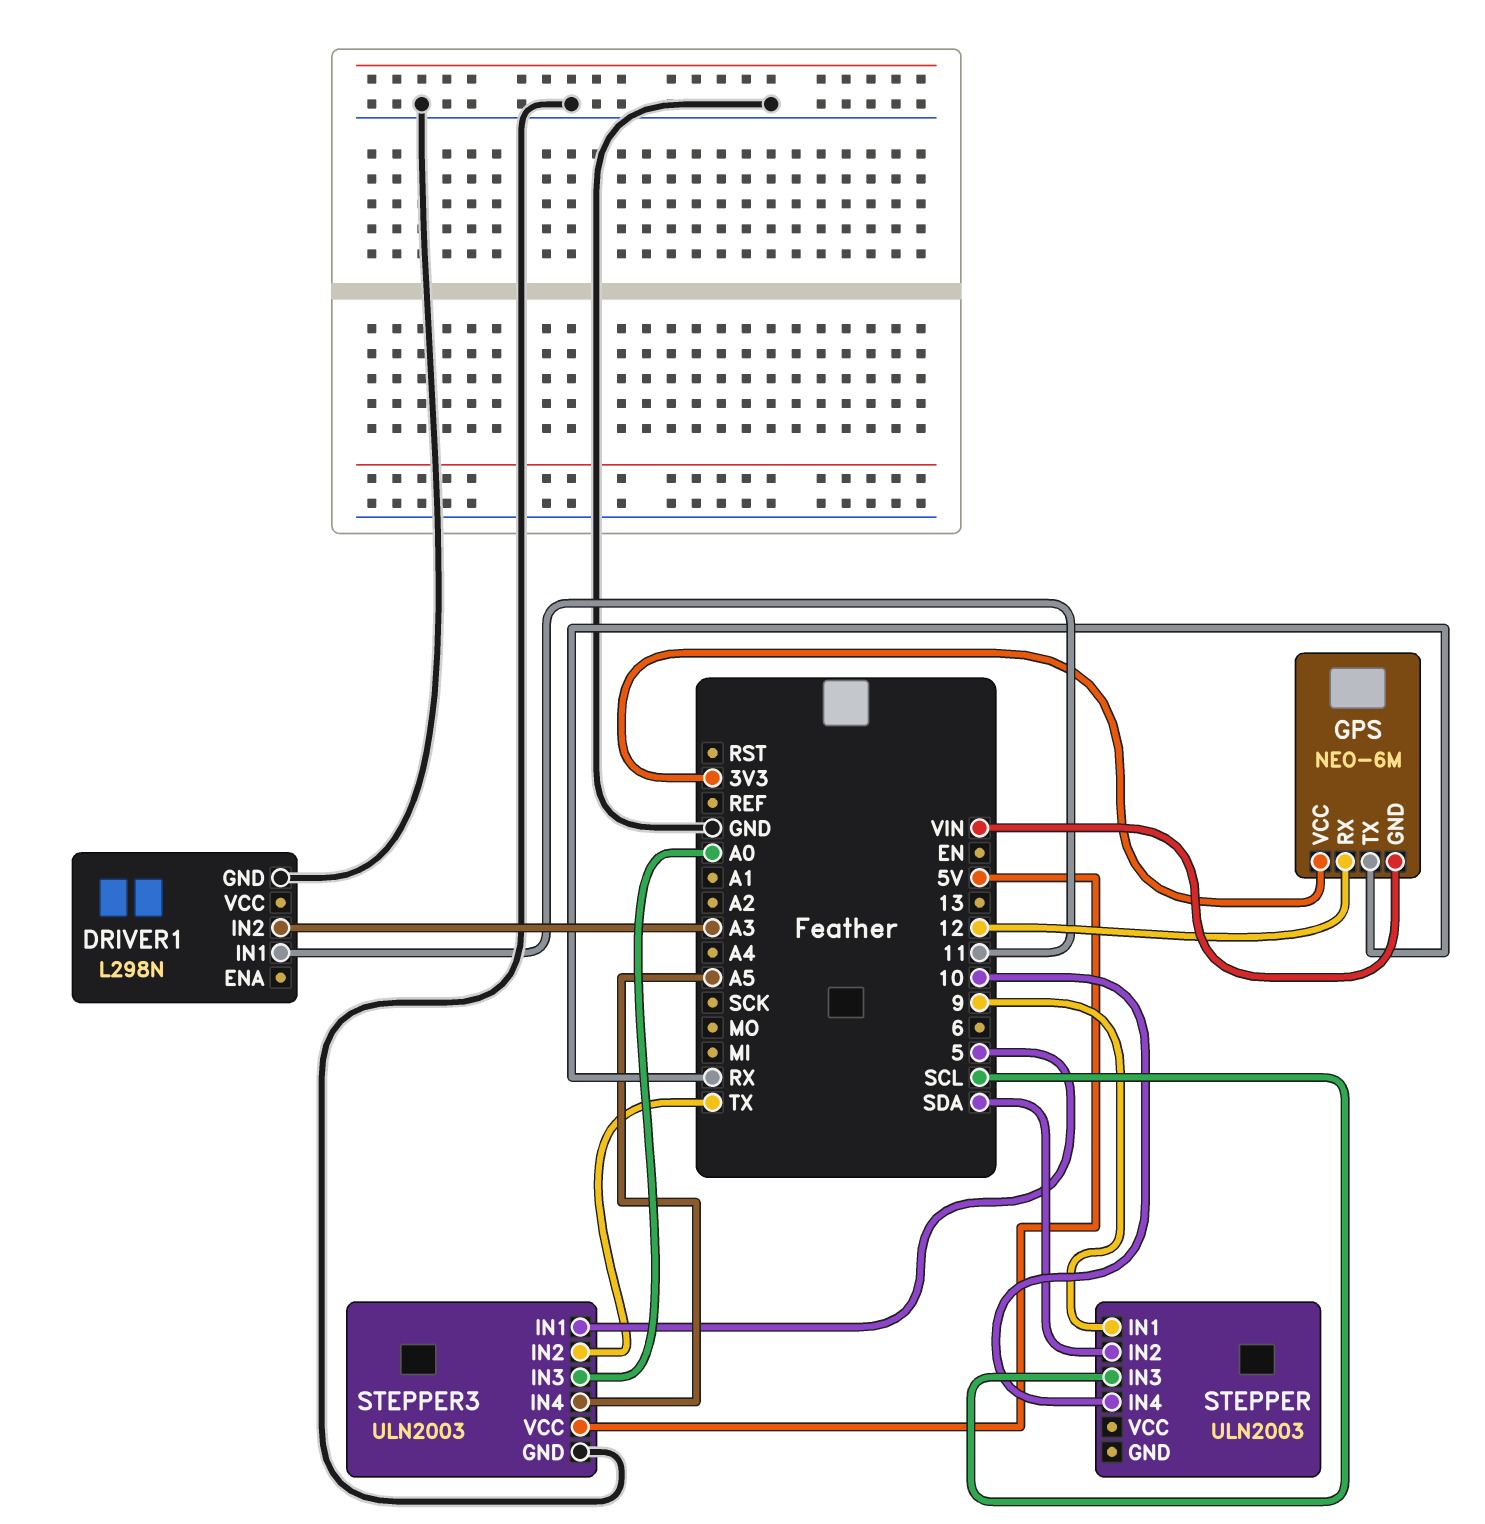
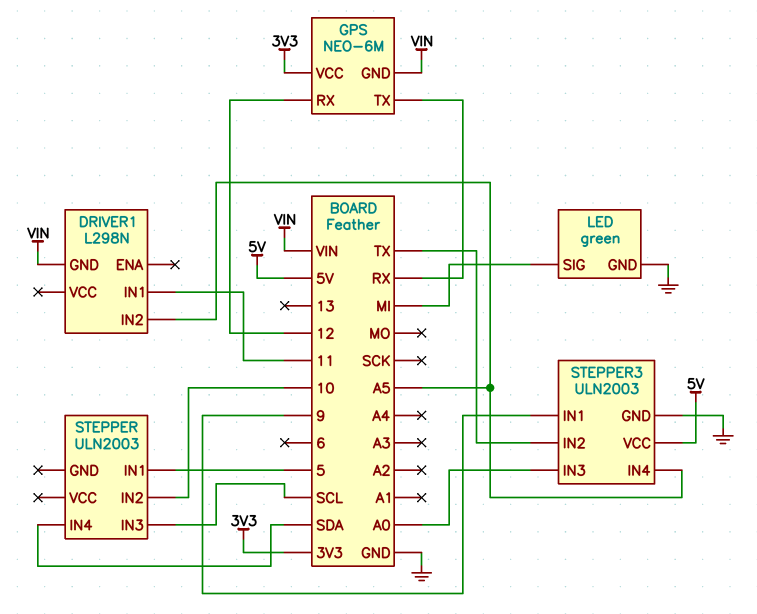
DRIVER1 pin GND: GND -> VIN
DRIVER1 pin IN2: A3 -> A5
LED: none -> green
LED pin GND: none -> GND
LED pin SIG: none -> MI
STEPPER pin IN1: 9 -> 5
STEPPER pin IN2: SDA -> 10
STEPPER pin IN4: 10 -> SDA
STEPPER3 pin IN1: 5 -> 9

